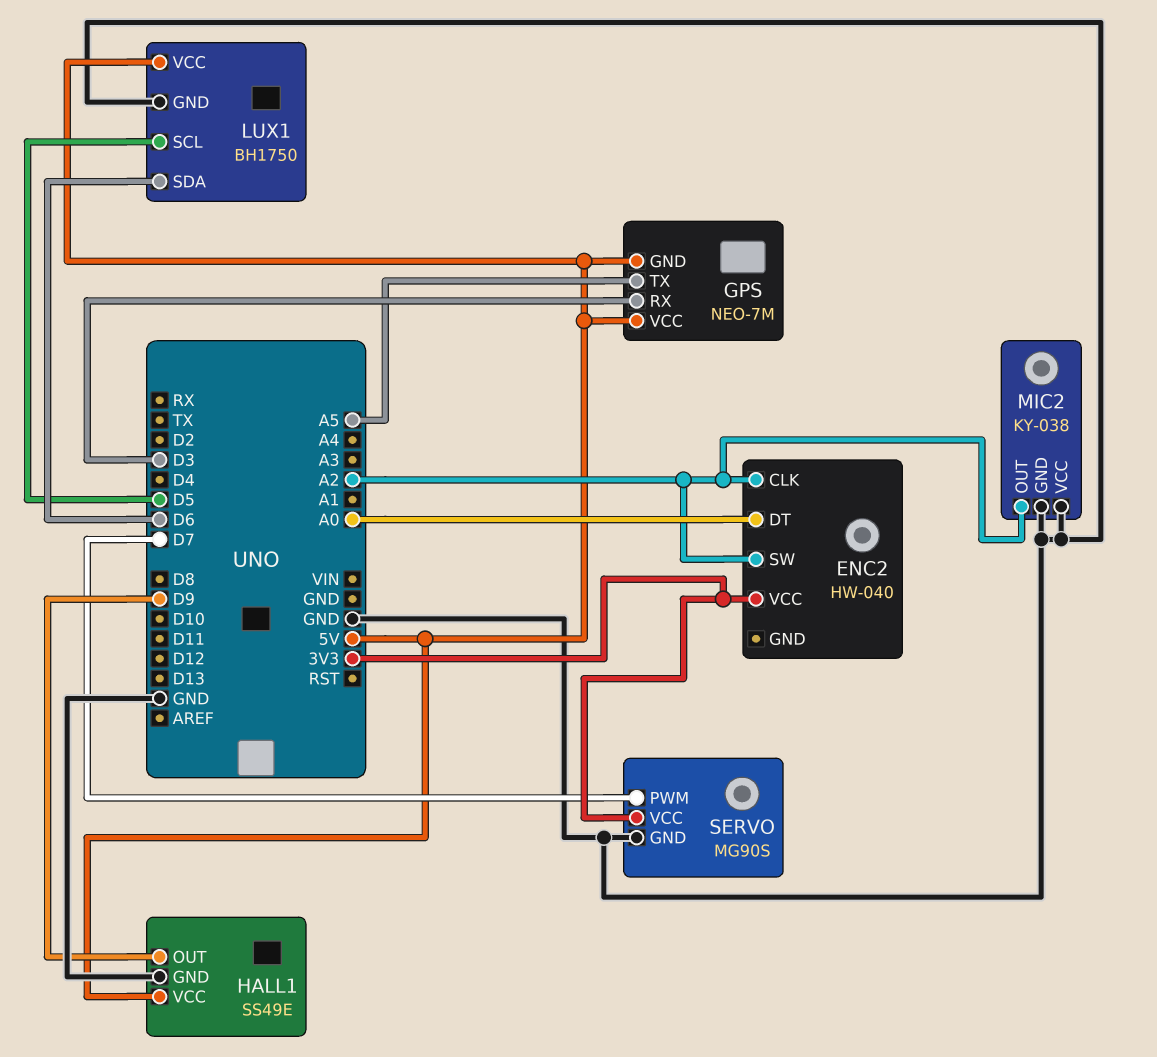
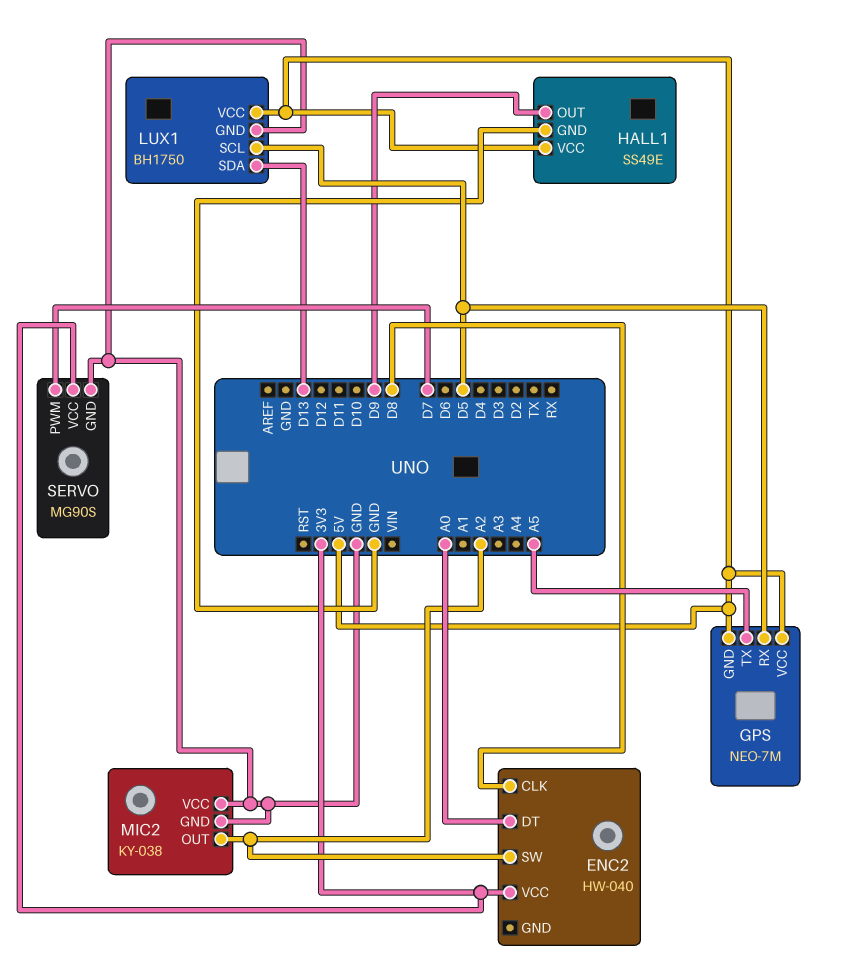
ENC2 pin CLK: A2 -> D8
GPS pin RX: D3 -> D5
LUX1 pin SDA: D6 -> D13

